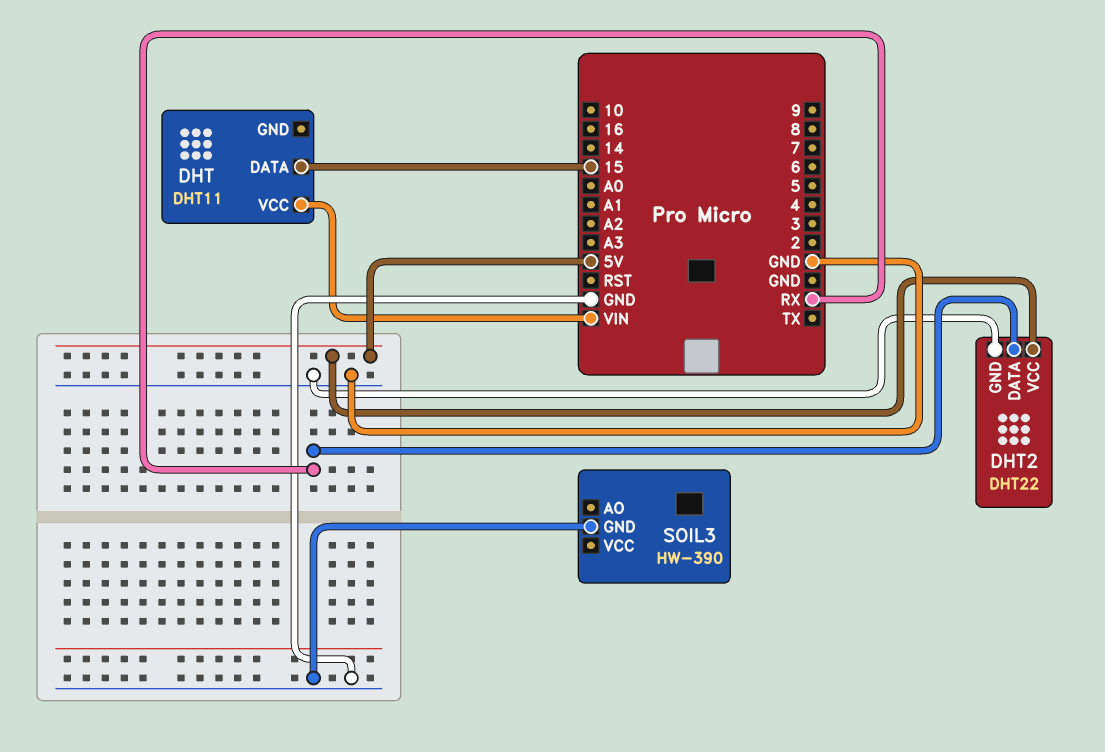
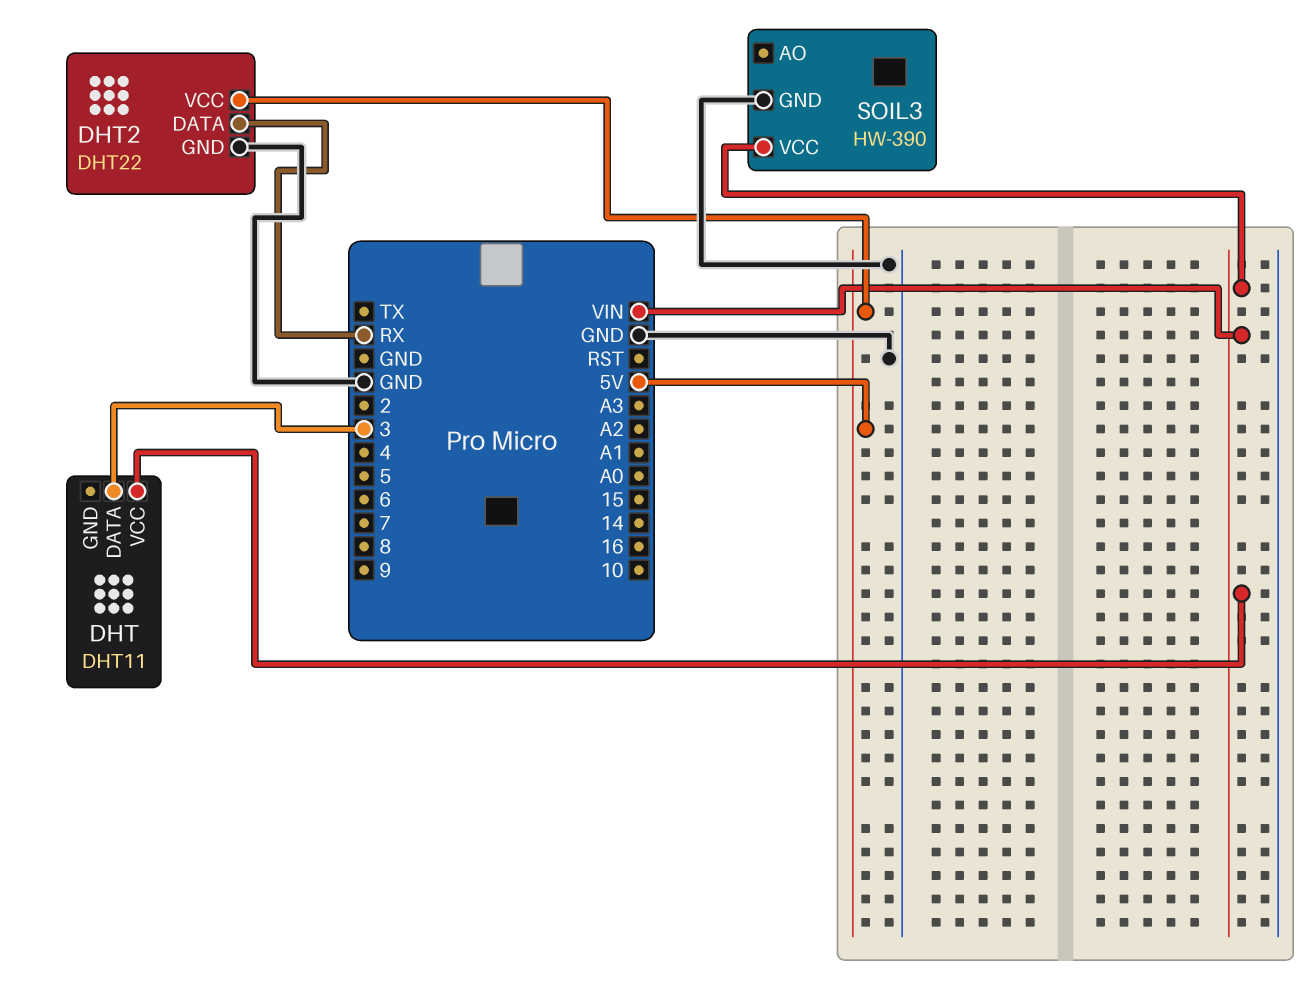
DHT pin DATA: 15 -> 3
SOIL3 pin VCC: none -> VIN

